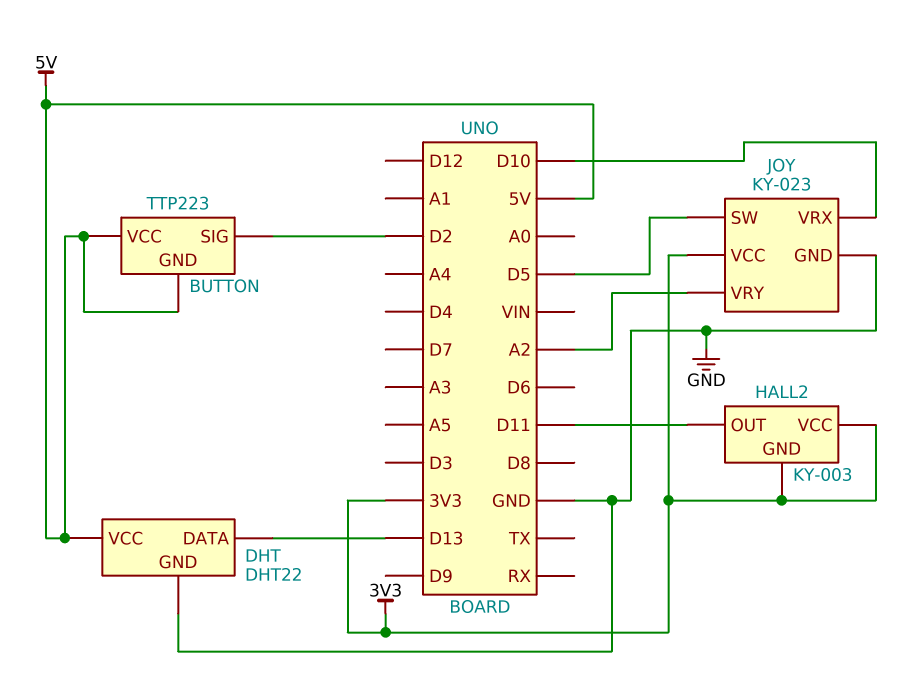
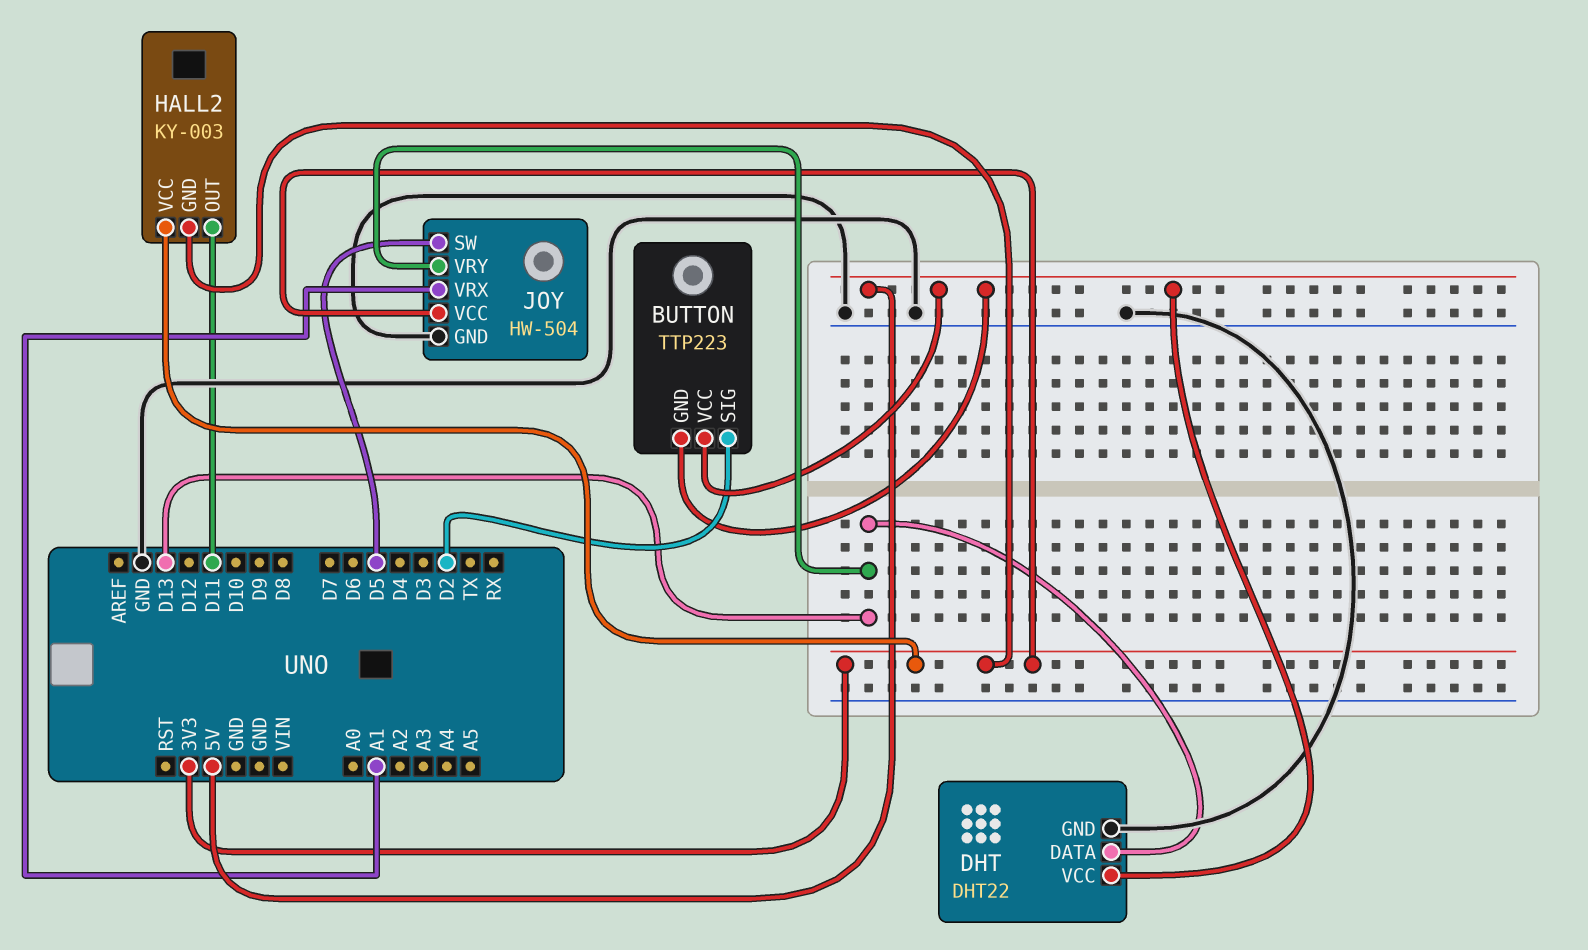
JOY: KY-023 -> HW-504
JOY pin VRX: D10 -> A1
JOY pin VRY: A2 -> D13

